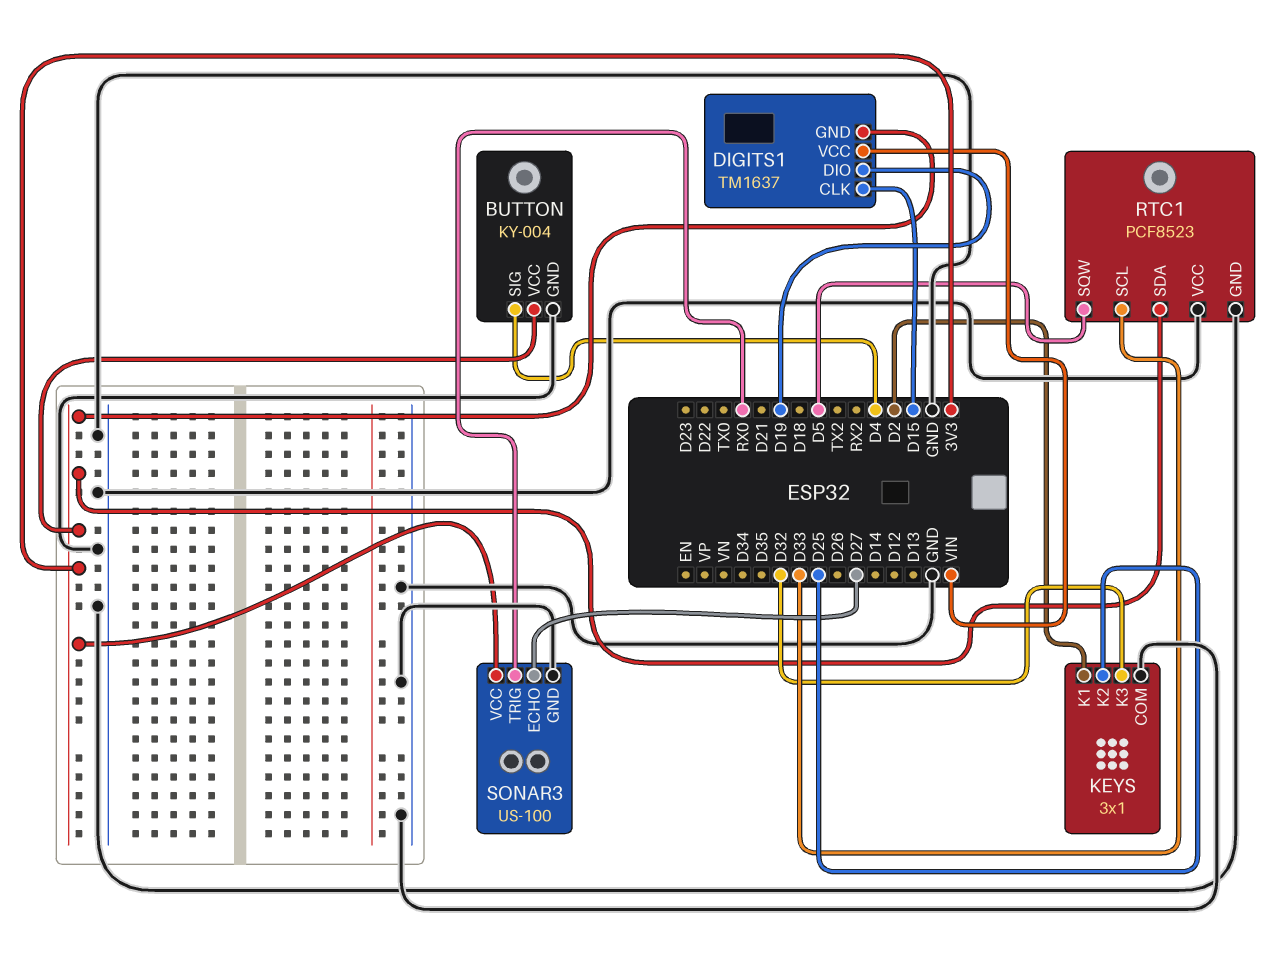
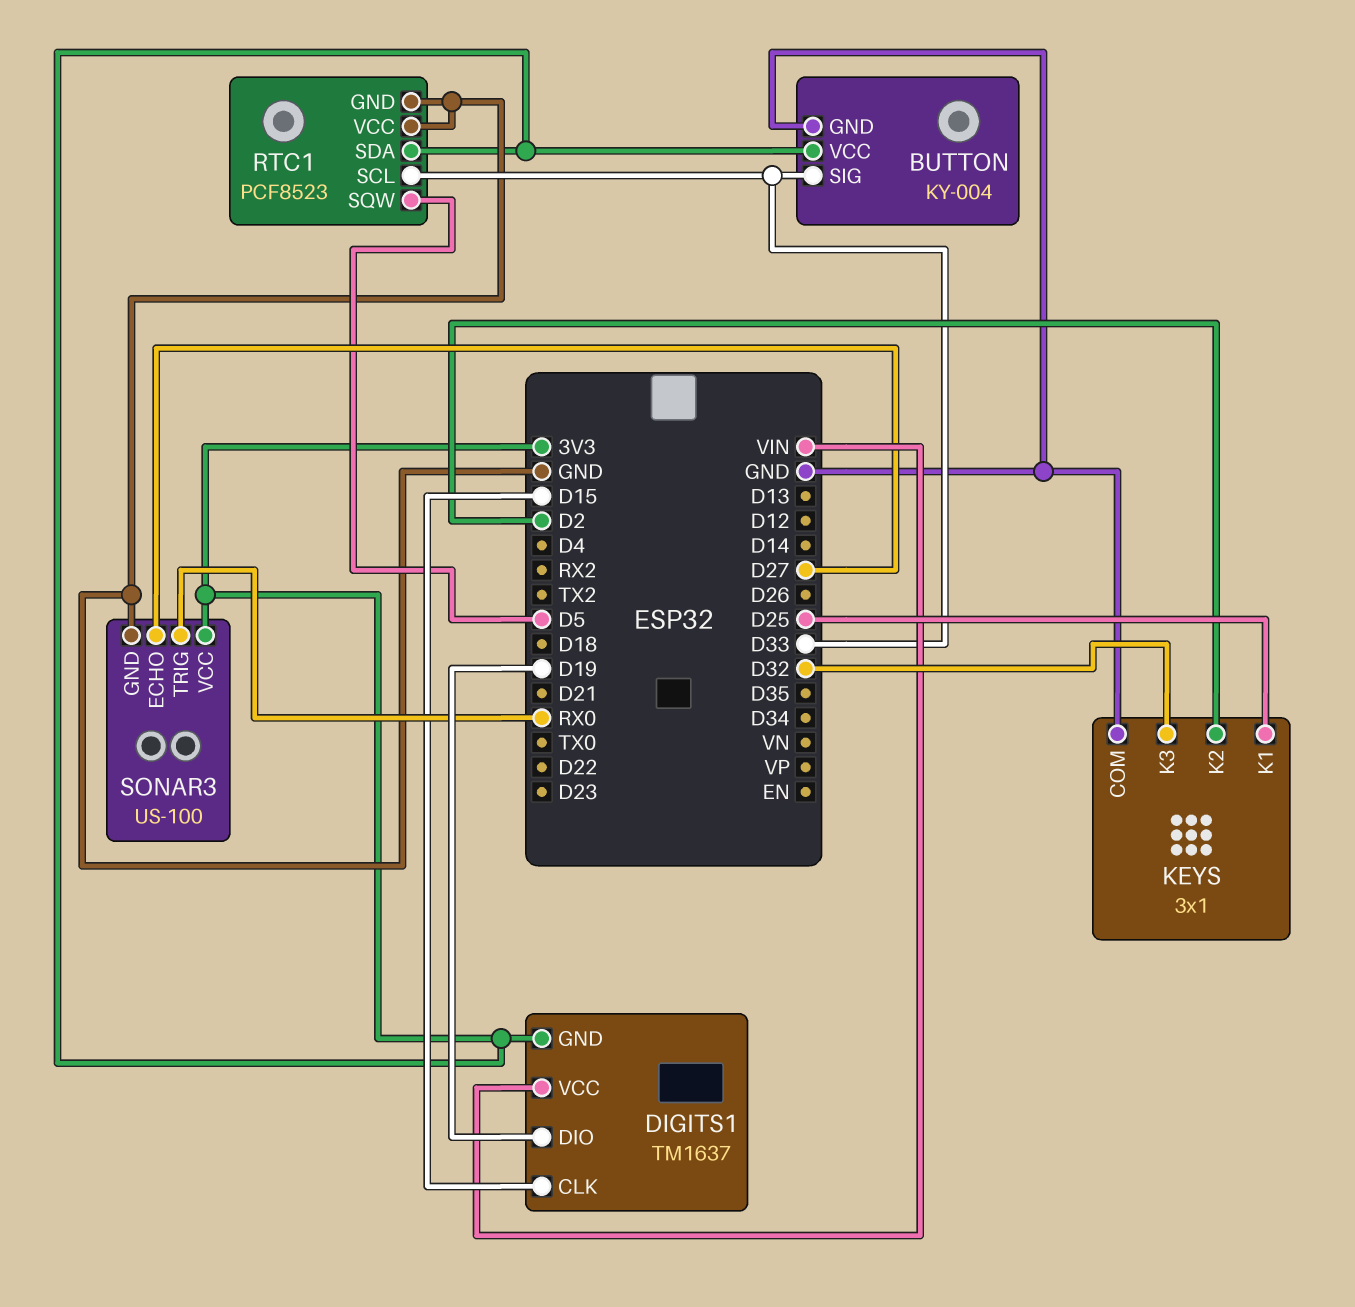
BUTTON pin SIG: D4 -> D33
KEYS pin K1: D2 -> D25
KEYS pin K2: D25 -> D2

